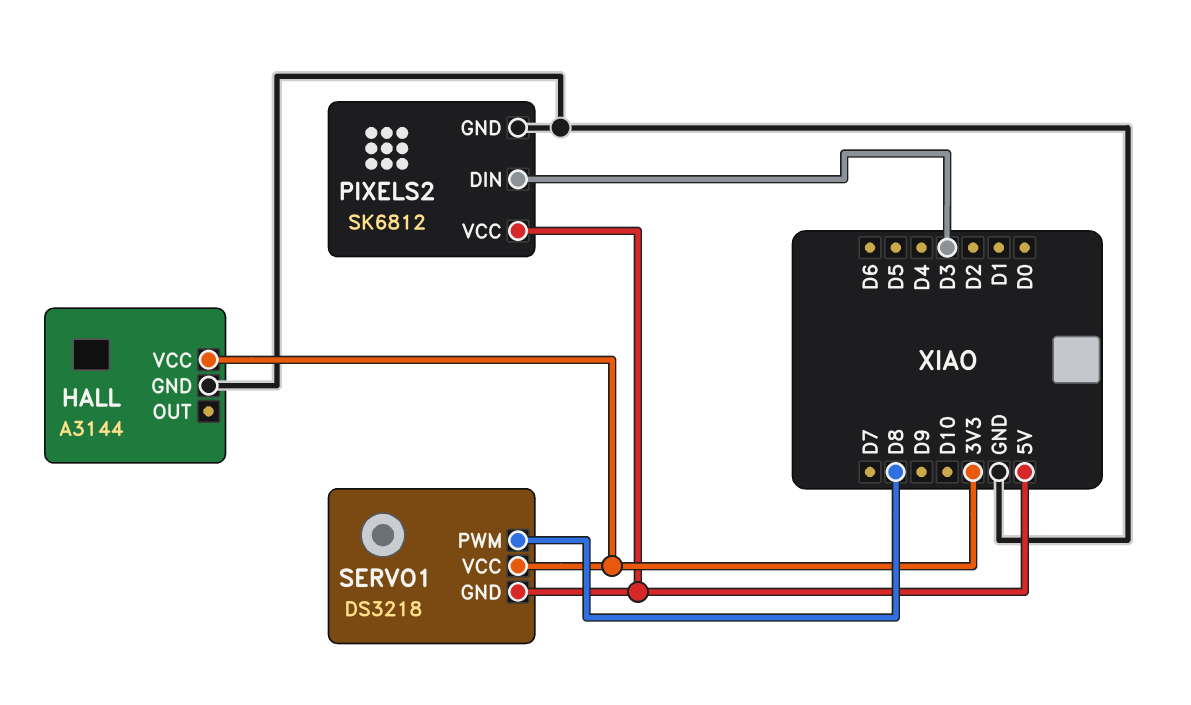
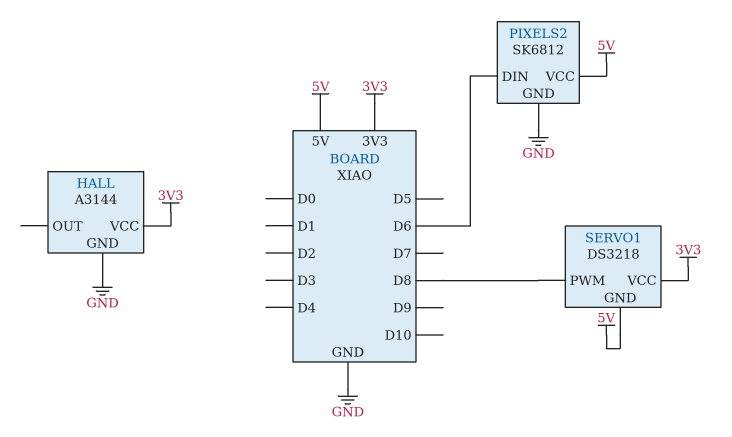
PIXELS2 pin DIN: D3 -> D6

